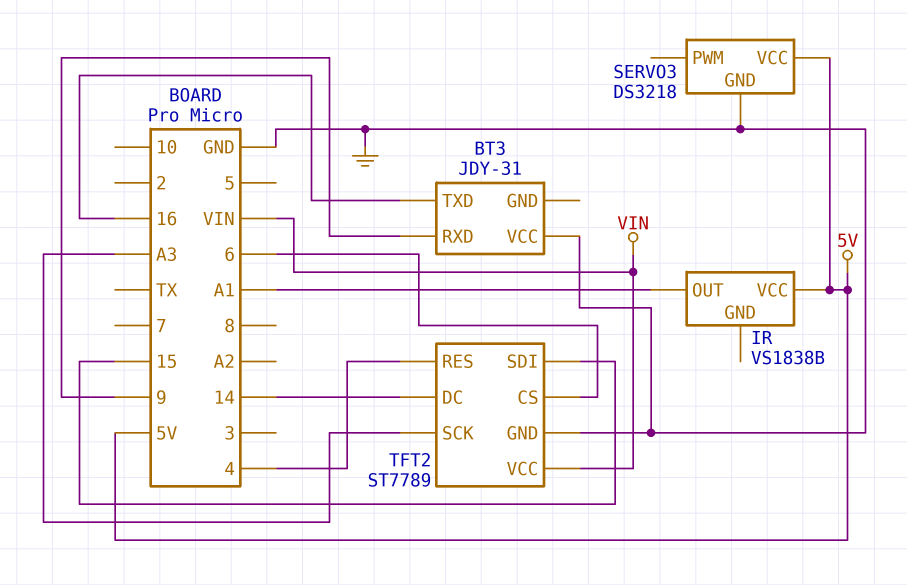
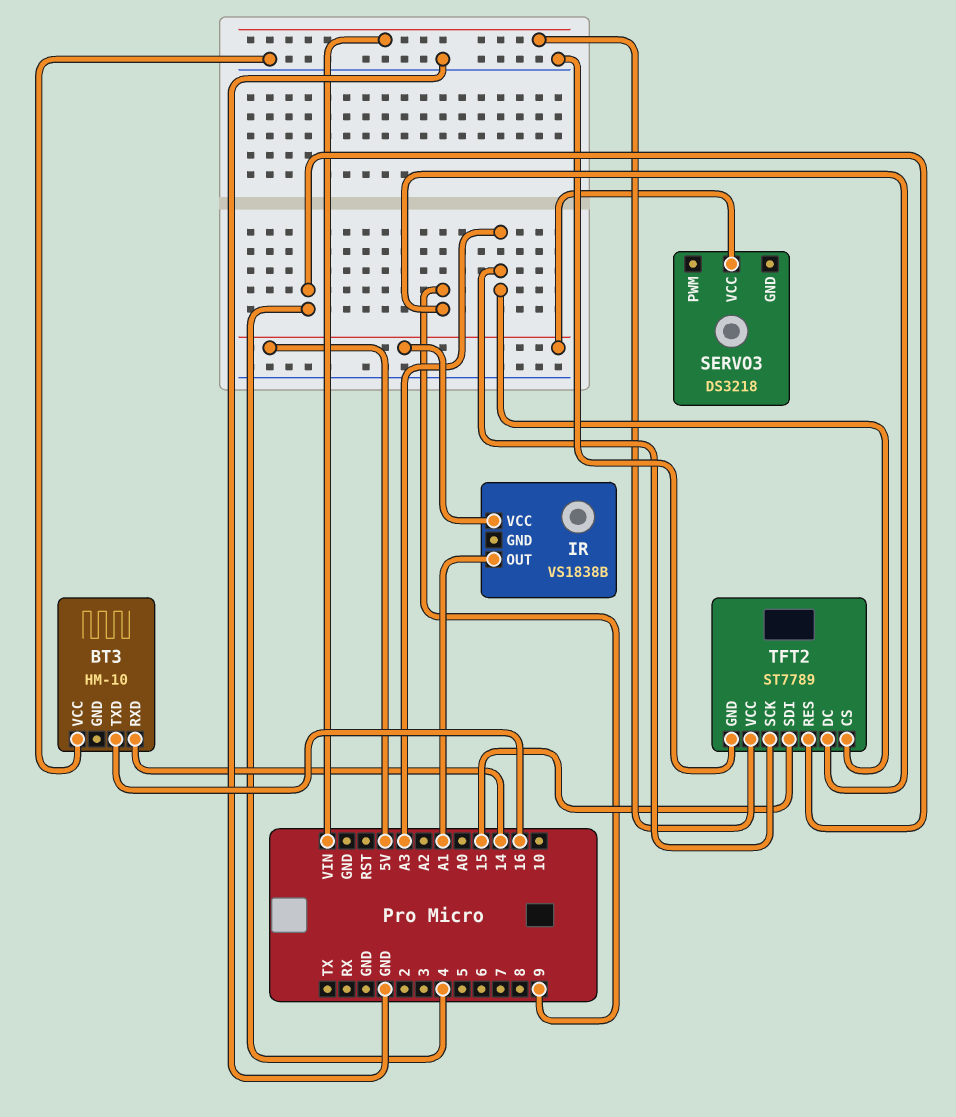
BT3: JDY-31 -> HM-10
BT3 pin RXD: 9 -> 14
SERVO3 pin GND: GND -> none
TFT2 pin CS: 6 -> A3
TFT2 pin DC: 14 -> 9

